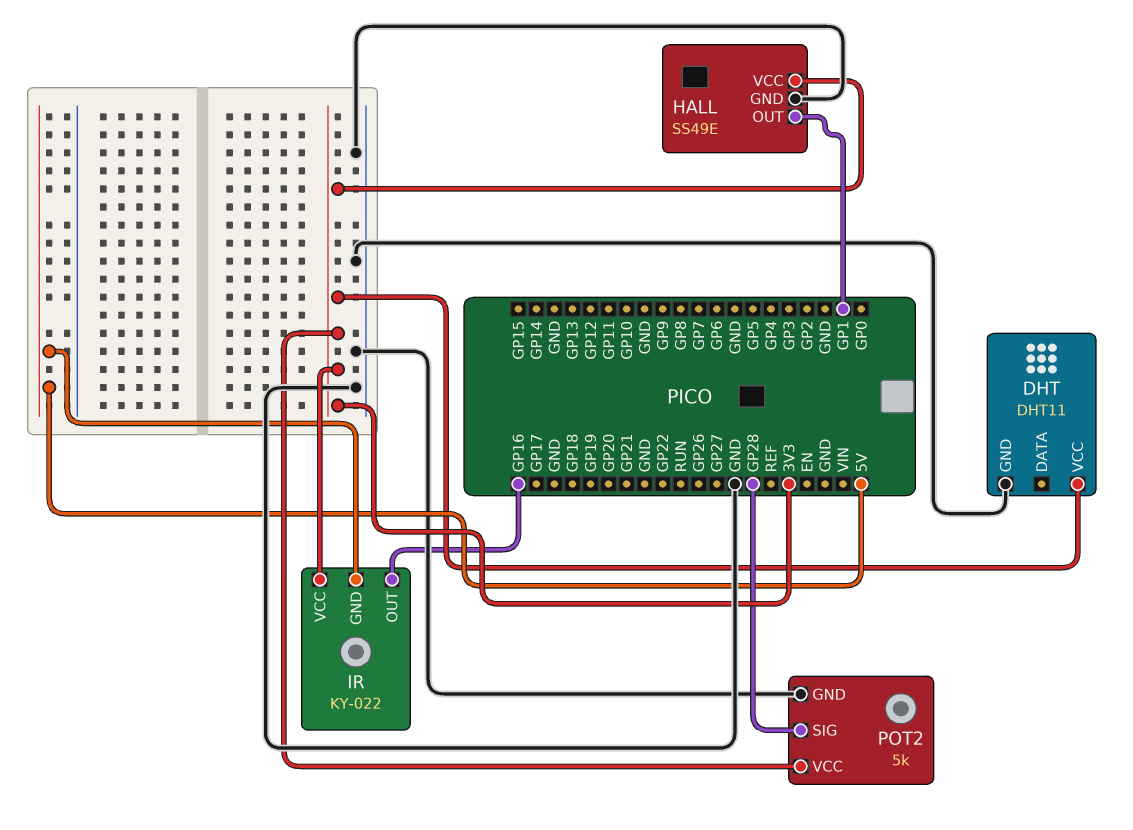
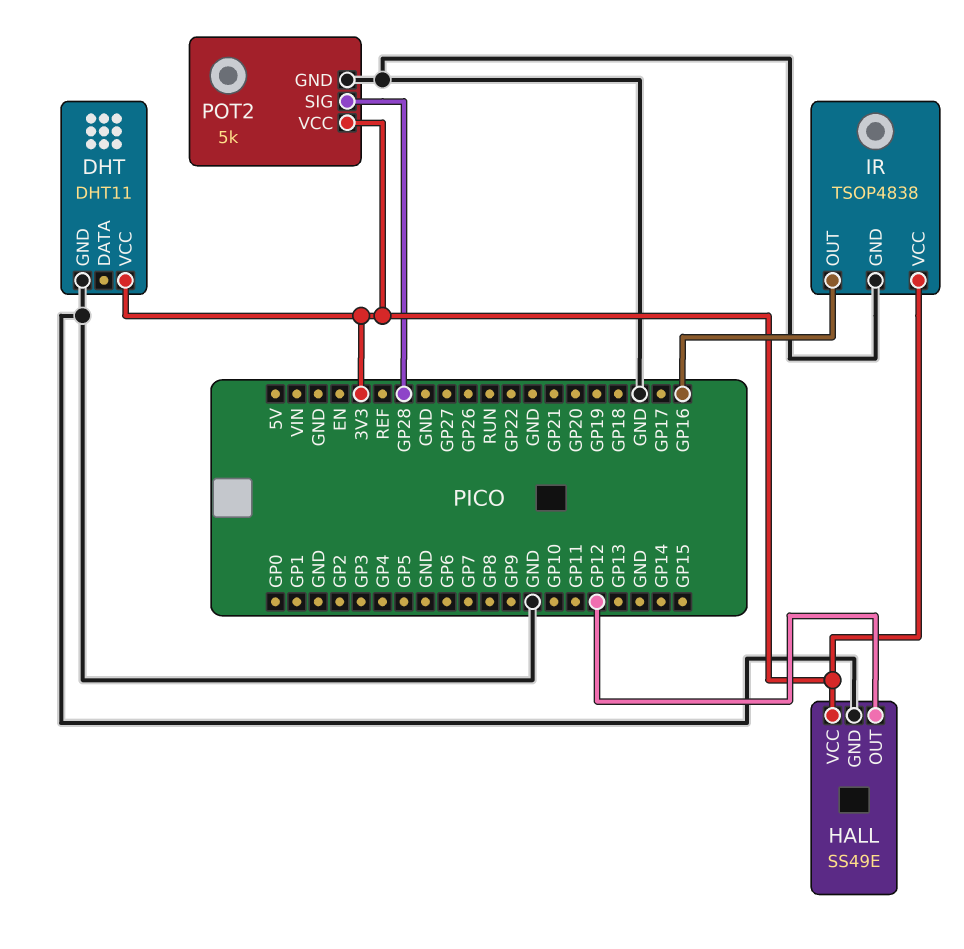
HALL pin OUT: GP1 -> GP12
IR: KY-022 -> TSOP4838
IR pin GND: 5V -> GND

